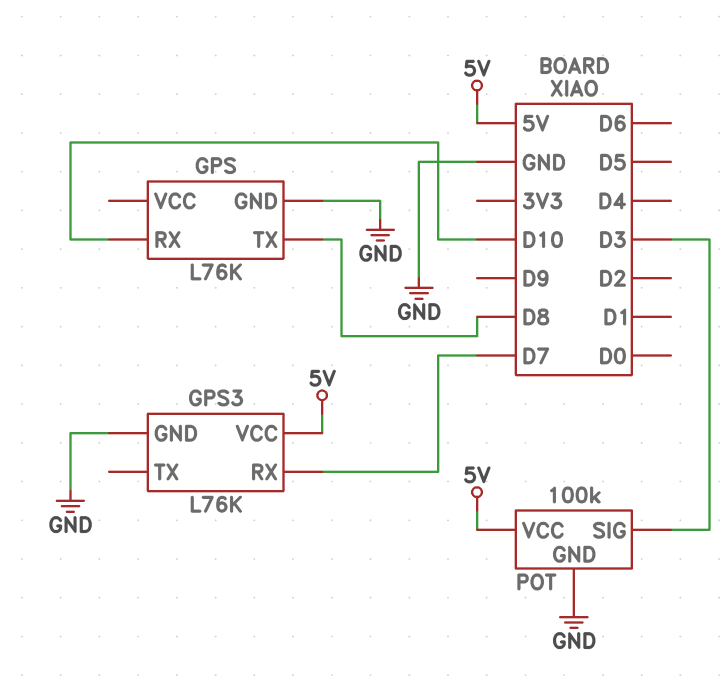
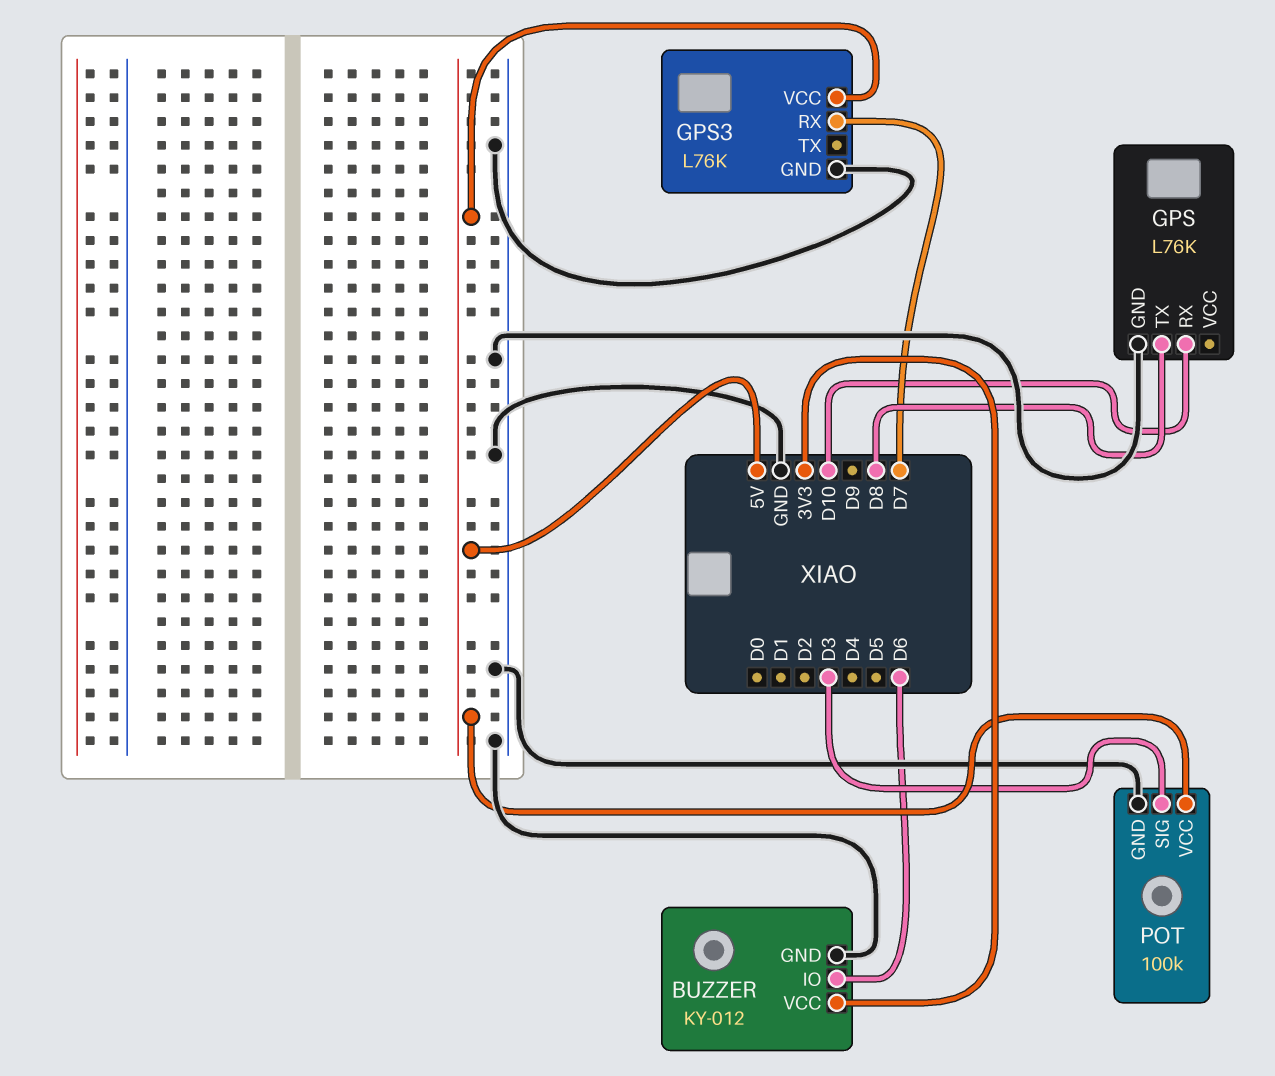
BUZZER: none -> KY-012
BUZZER pin GND: none -> GND
BUZZER pin IO: none -> D6
BUZZER pin VCC: none -> 3V3

